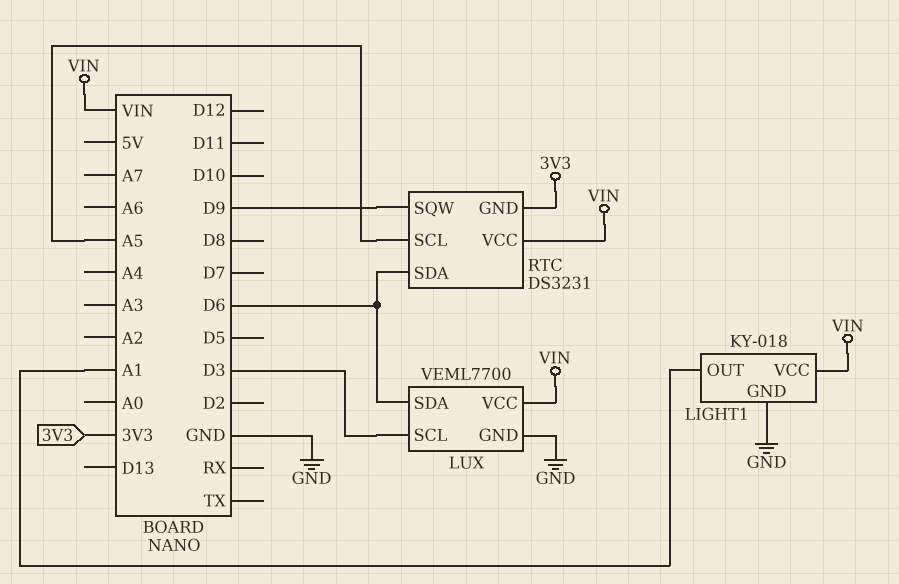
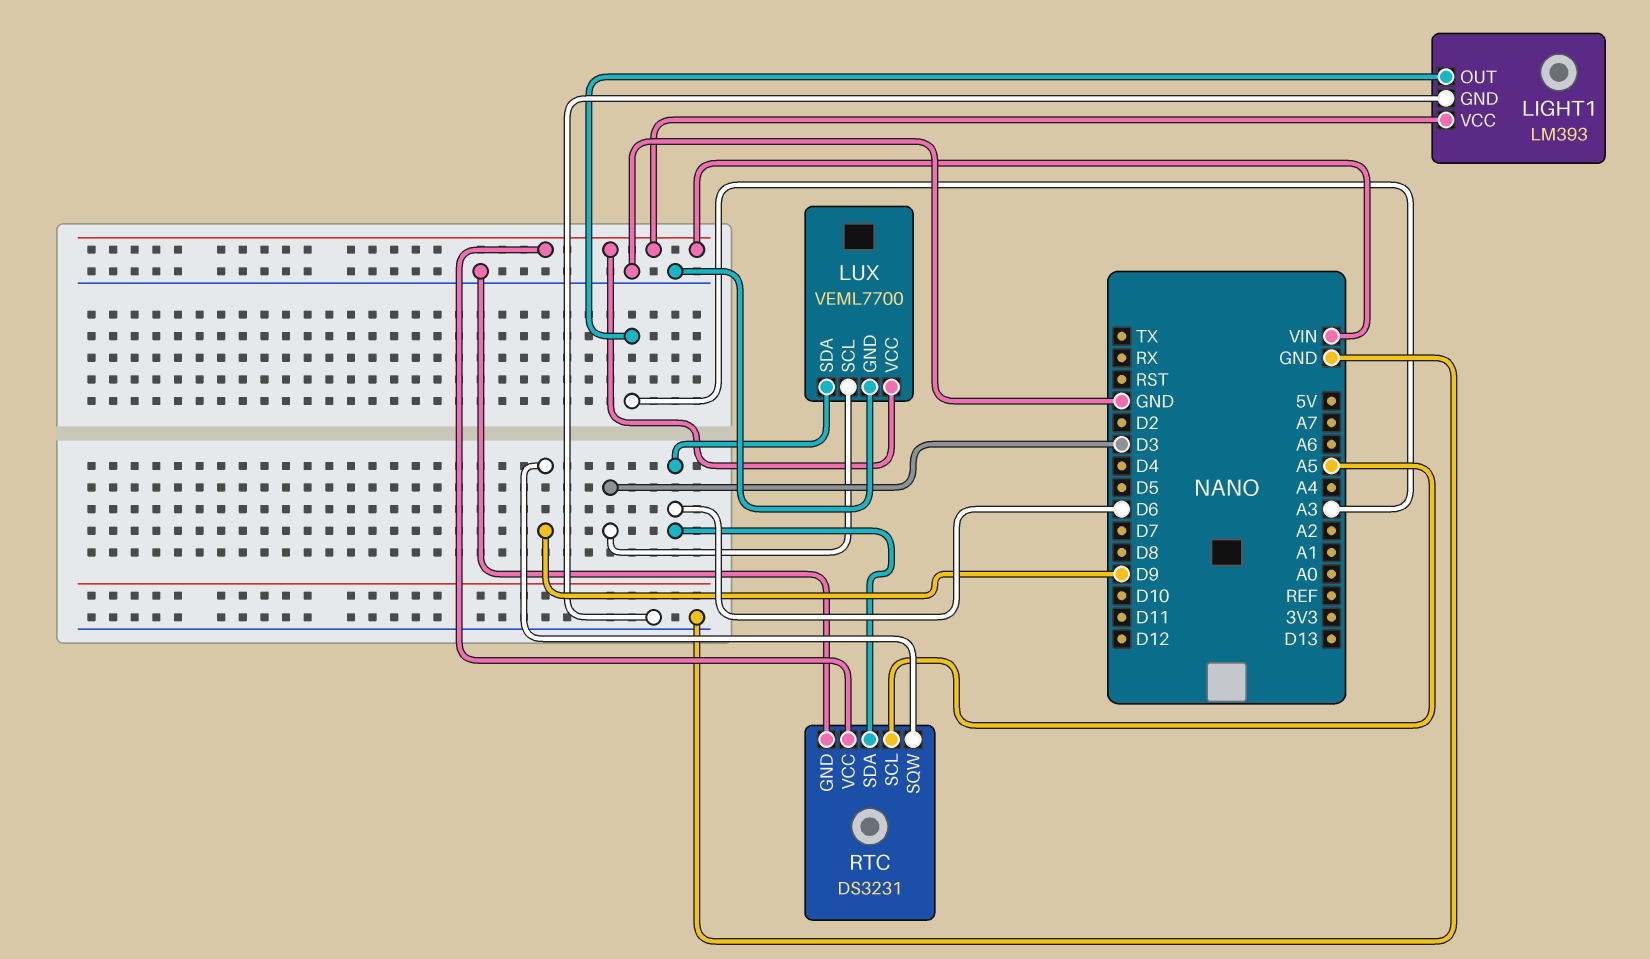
LIGHT1: KY-018 -> LM393
LIGHT1 pin OUT: A1 -> A3
RTC pin GND: 3V3 -> GND

